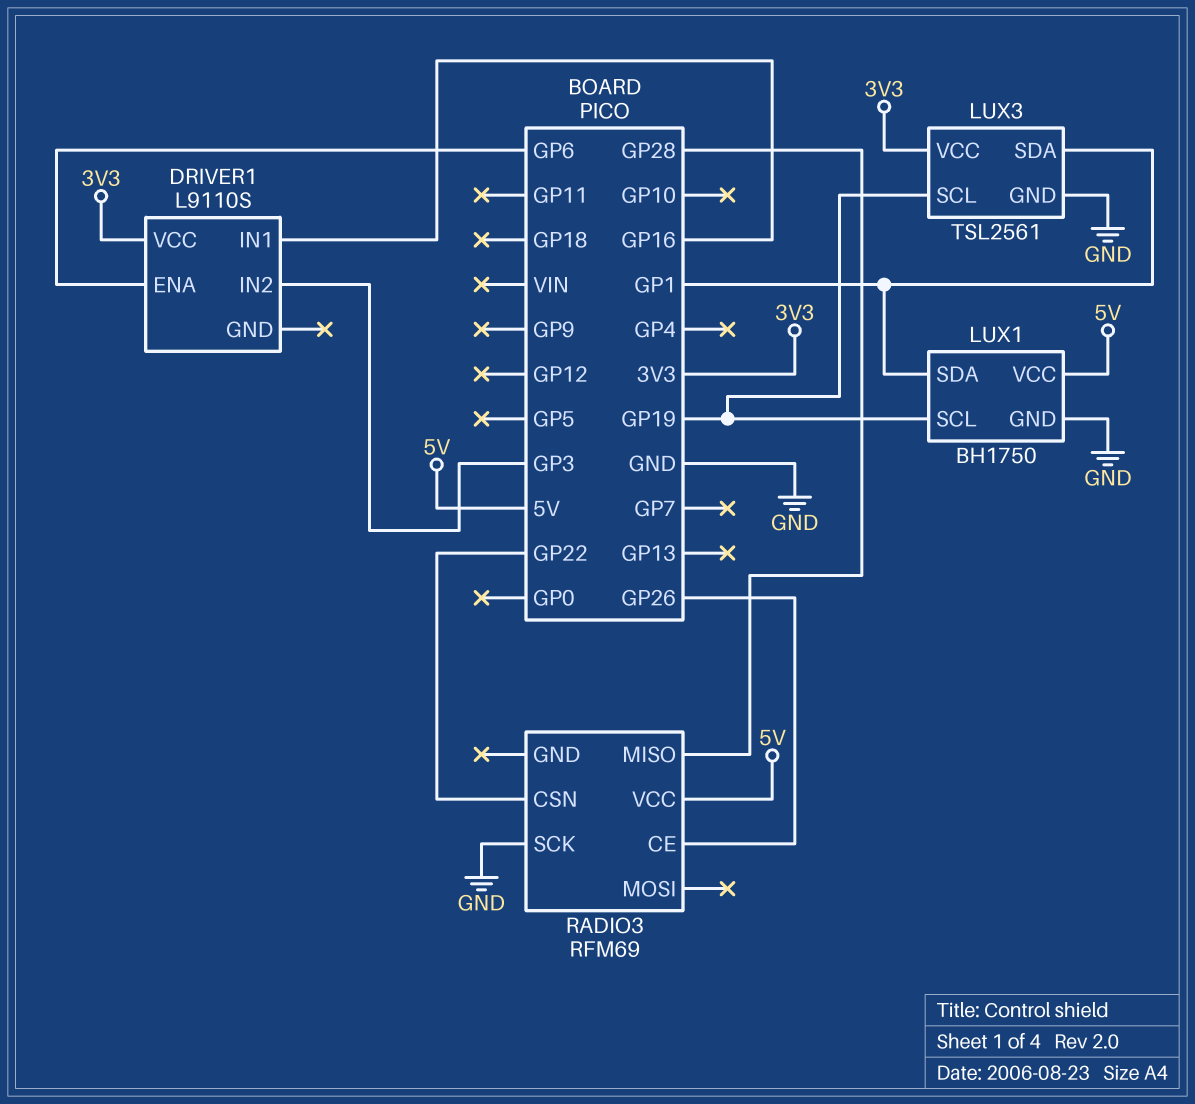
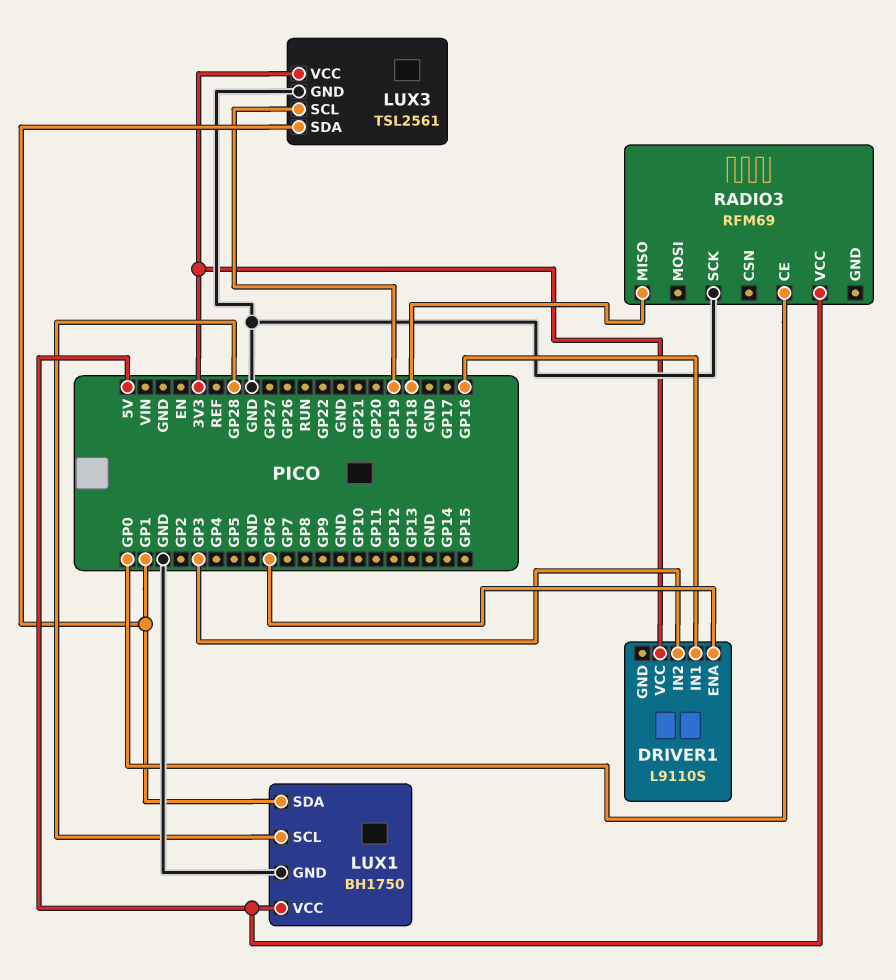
LUX1 pin SCL: GP19 -> GP28
RADIO3 pin CE: GP26 -> GP0
RADIO3 pin CSN: GP22 -> none
RADIO3 pin MISO: GP28 -> GP18

